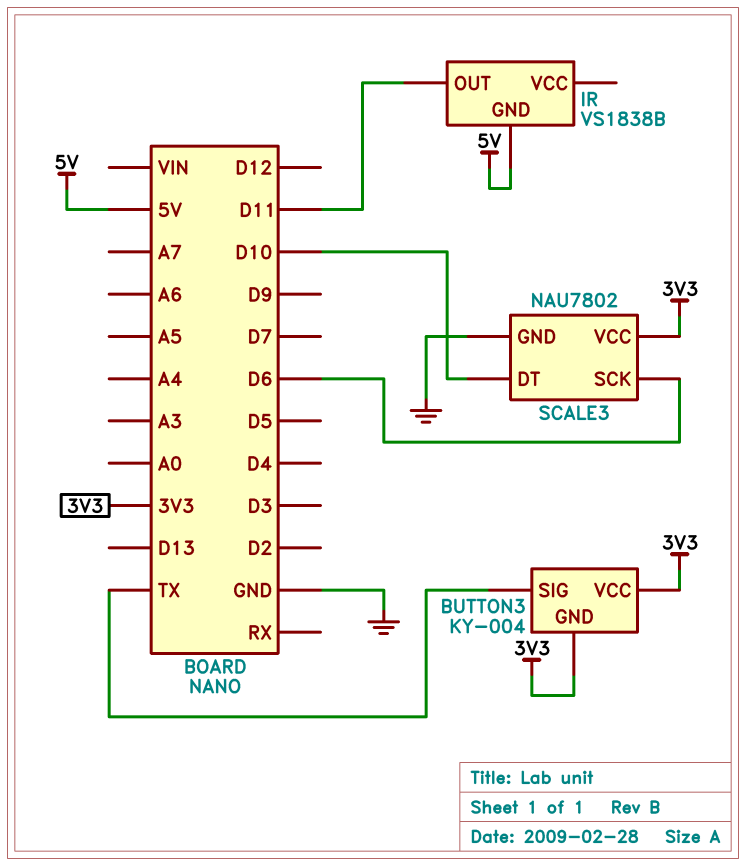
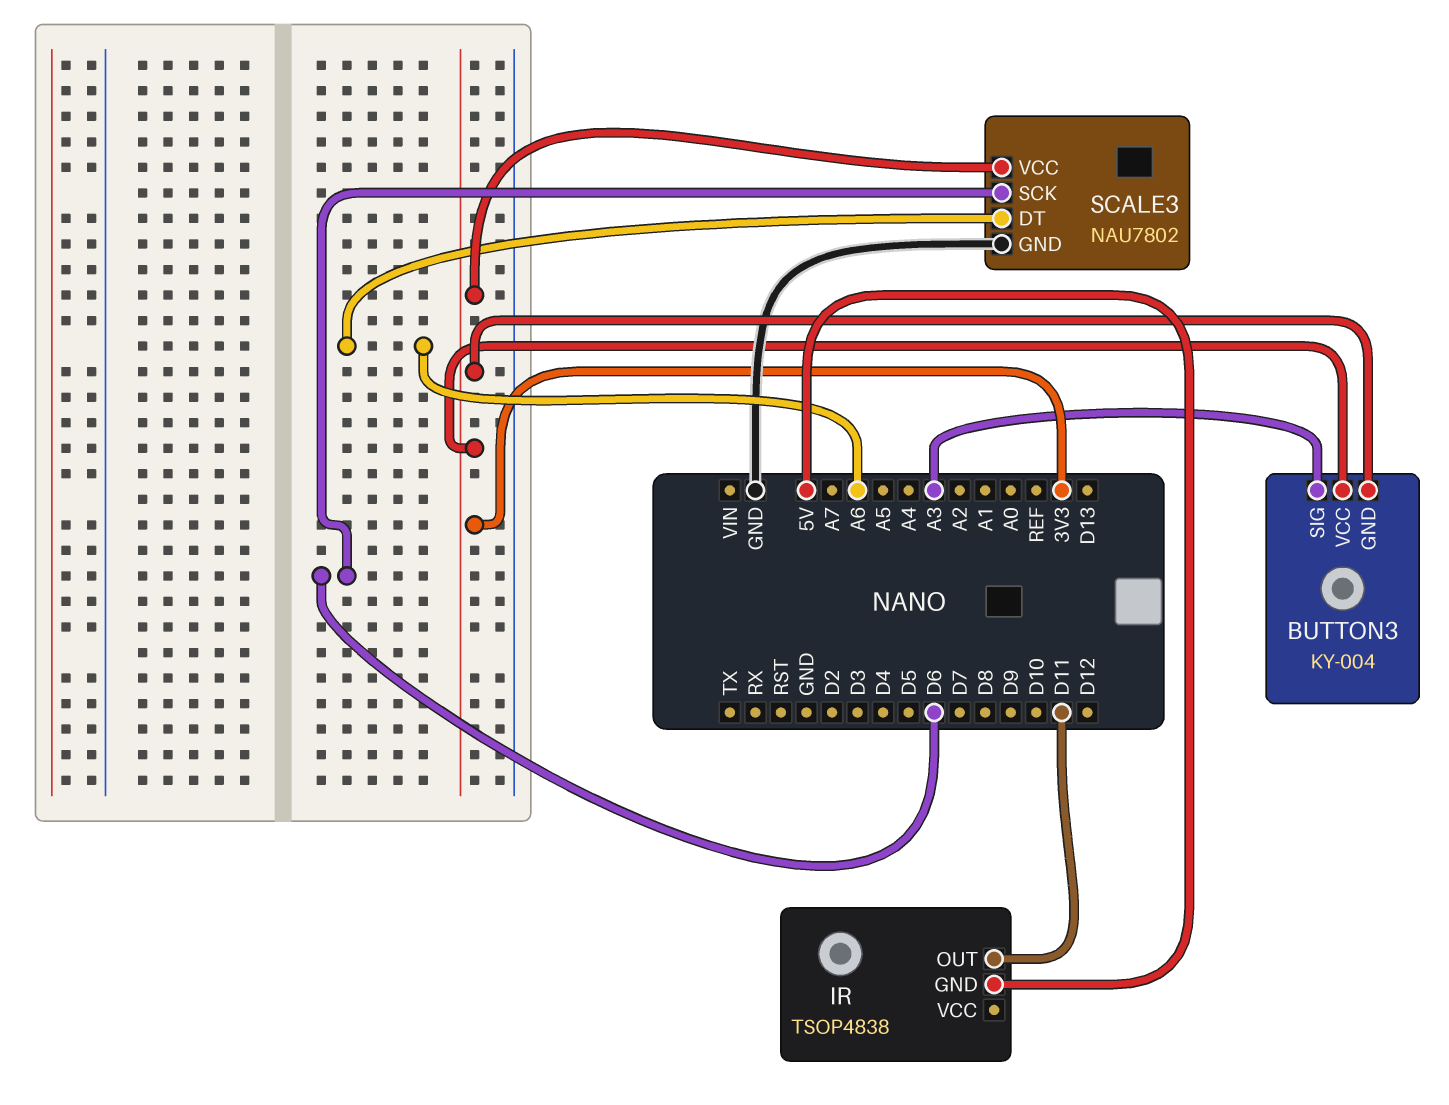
BUTTON3 pin SIG: TX -> A3
IR: VS1838B -> TSOP4838
SCALE3 pin DT: D10 -> A6

